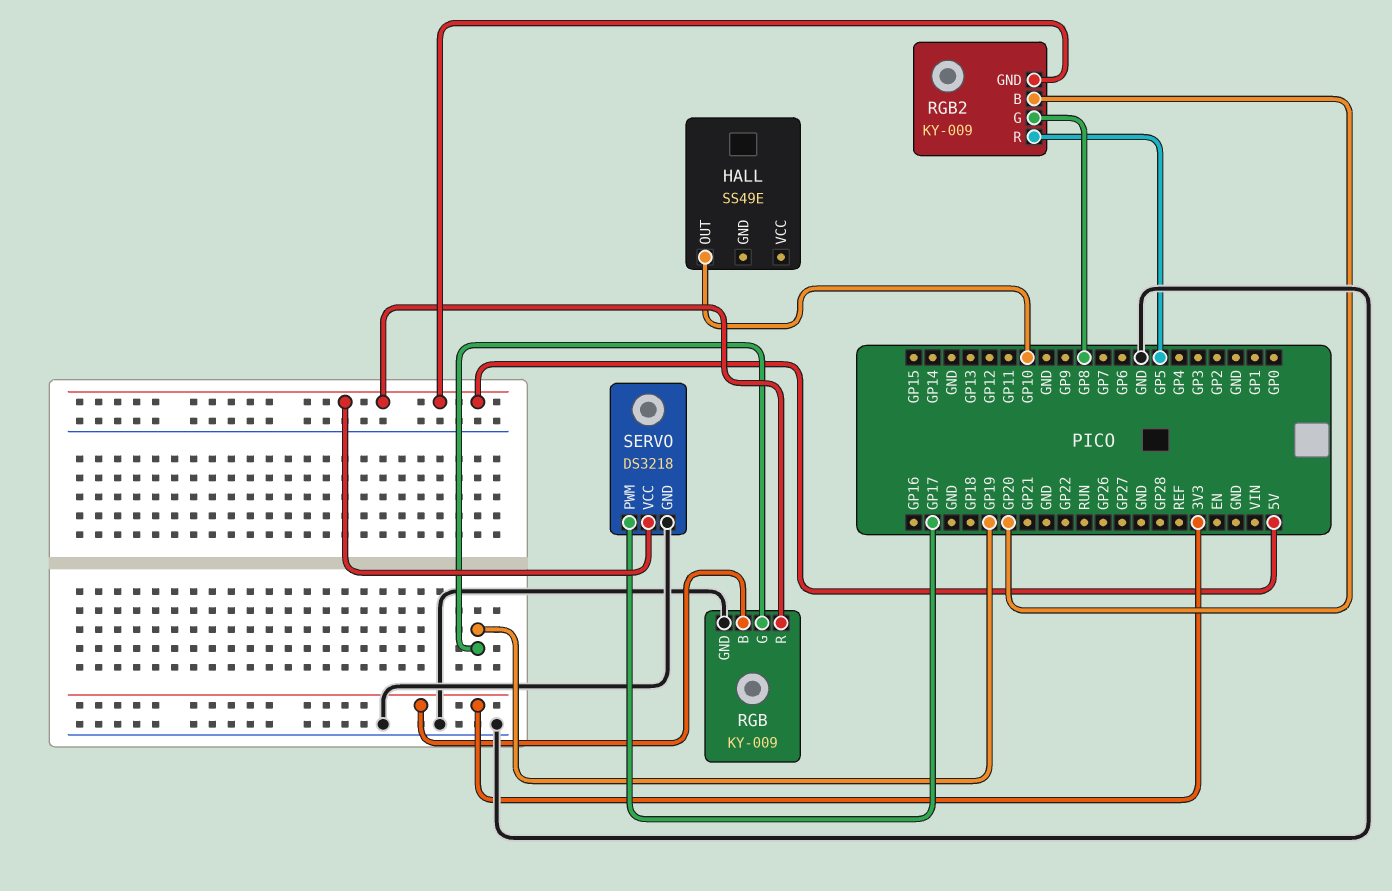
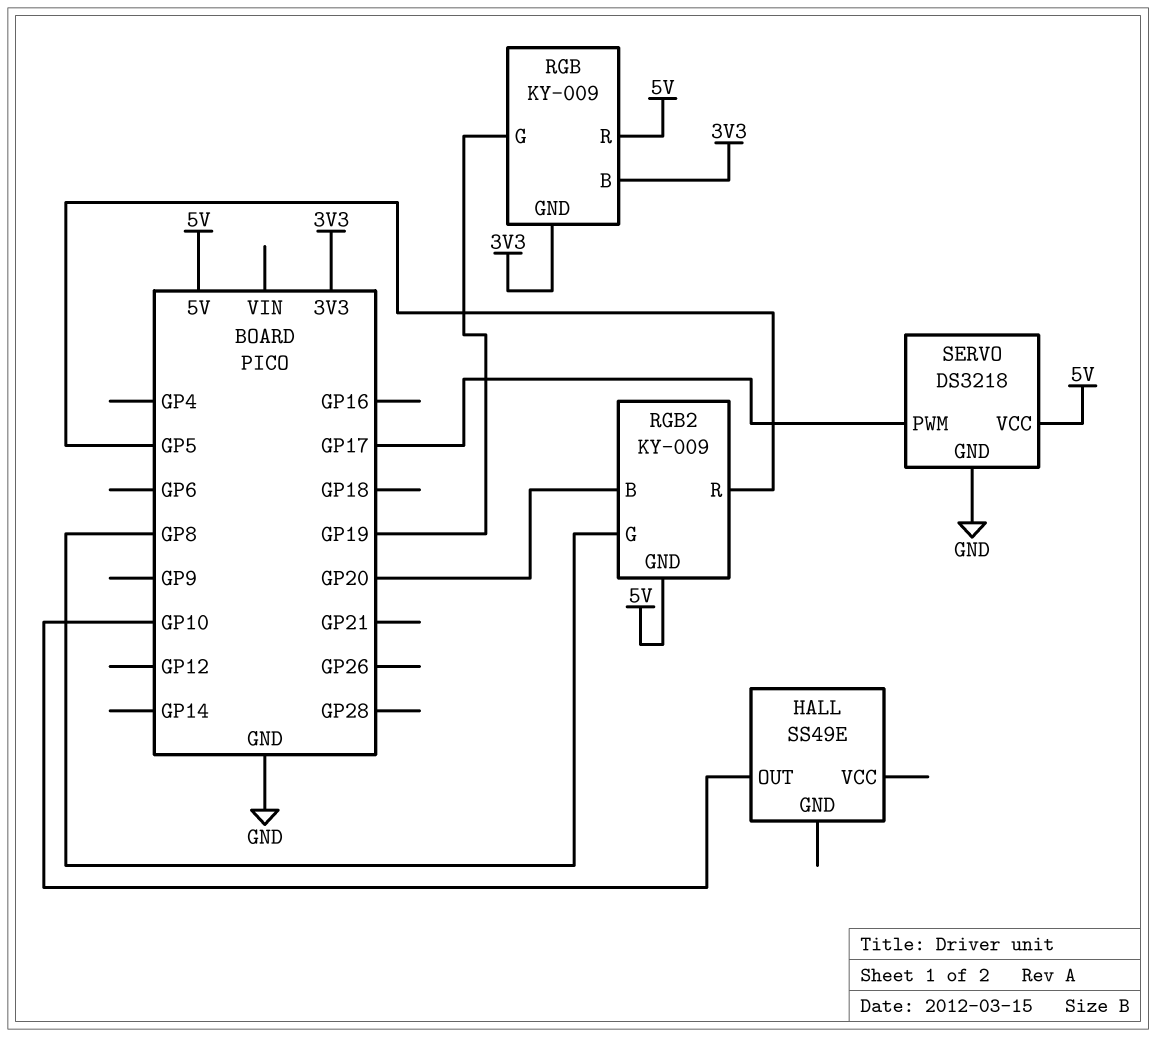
RGB pin GND: GND -> 3V3

